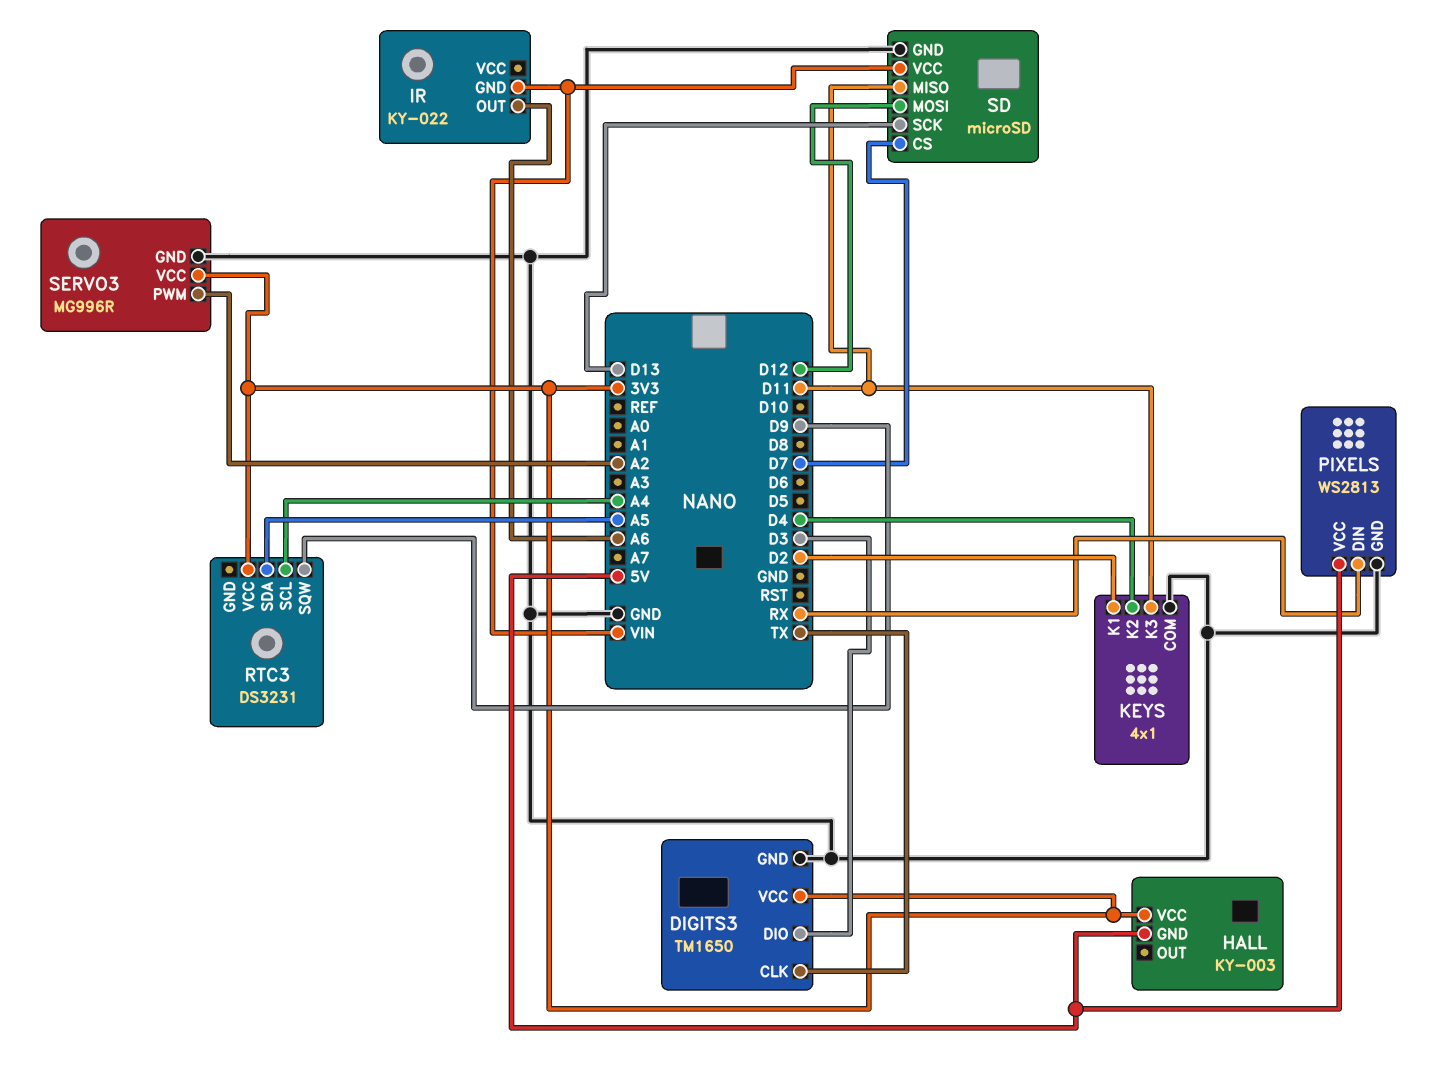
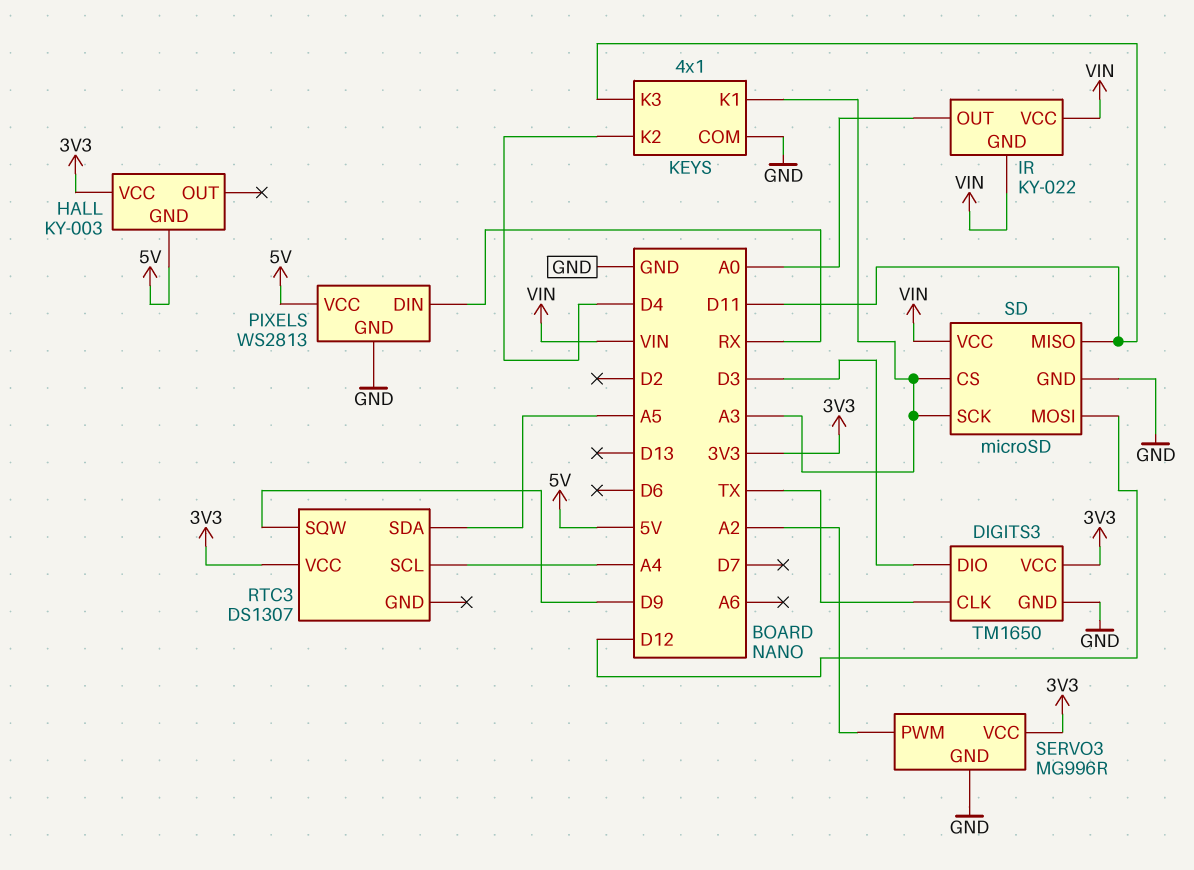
IR pin OUT: A6 -> A0
IR pin VCC: none -> VIN
KEYS pin K1: D2 -> A3
RTC3: DS3231 -> DS1307
SD pin CS: D7 -> A3
SD pin SCK: D13 -> A3

